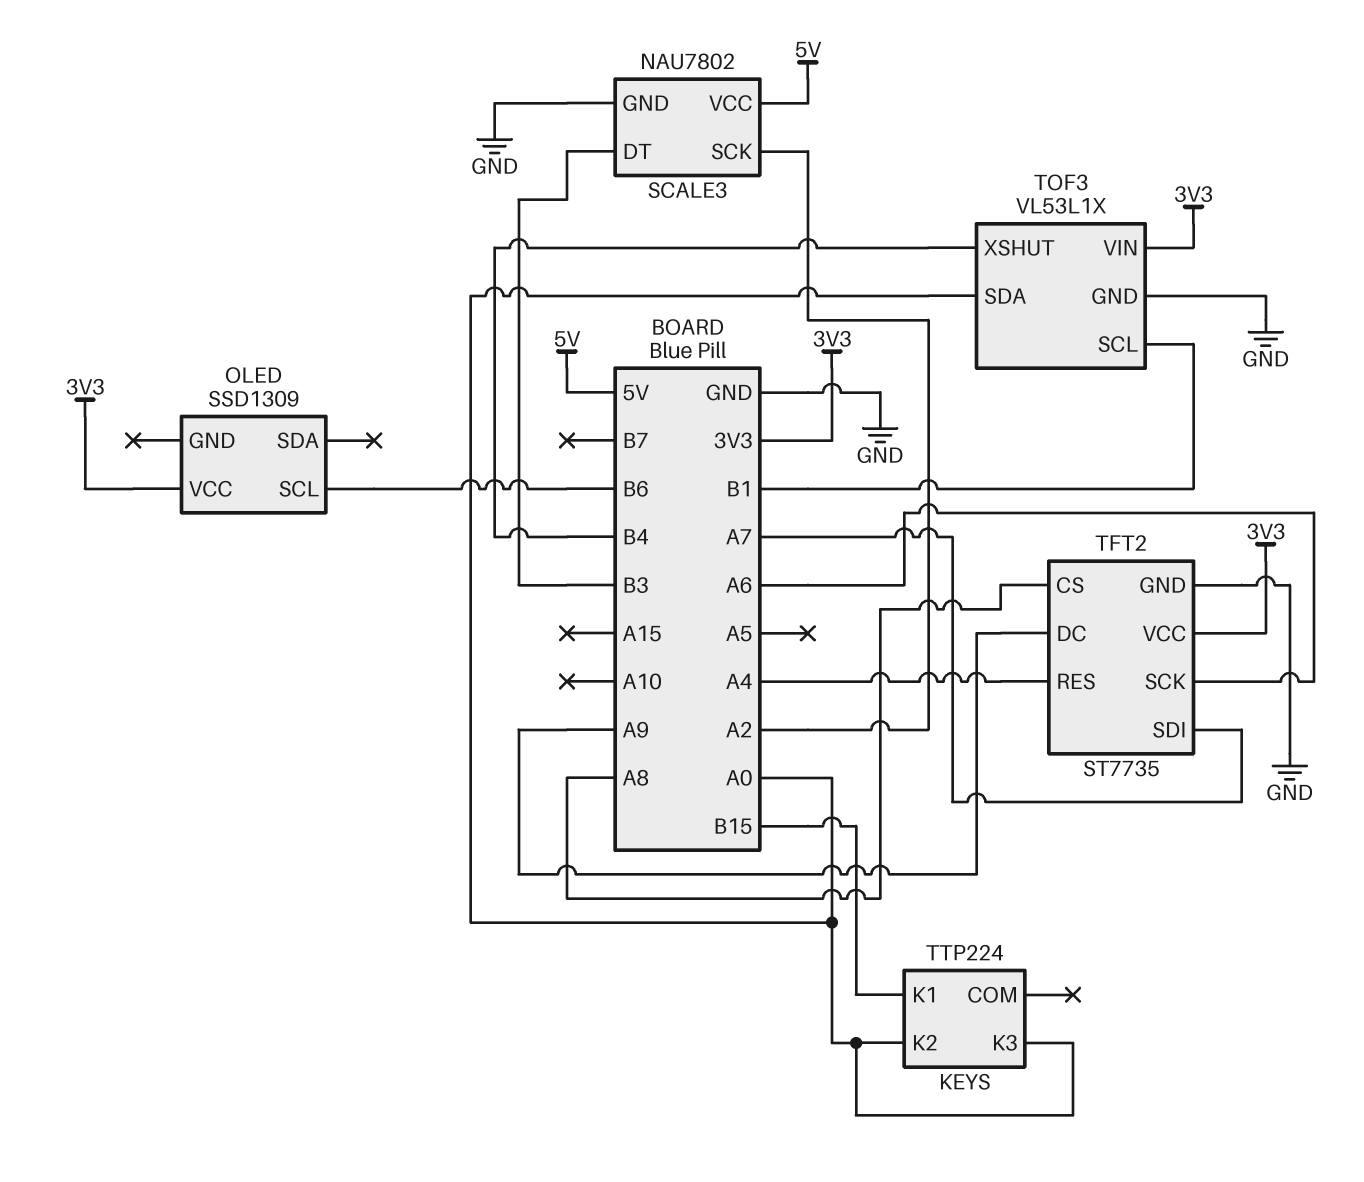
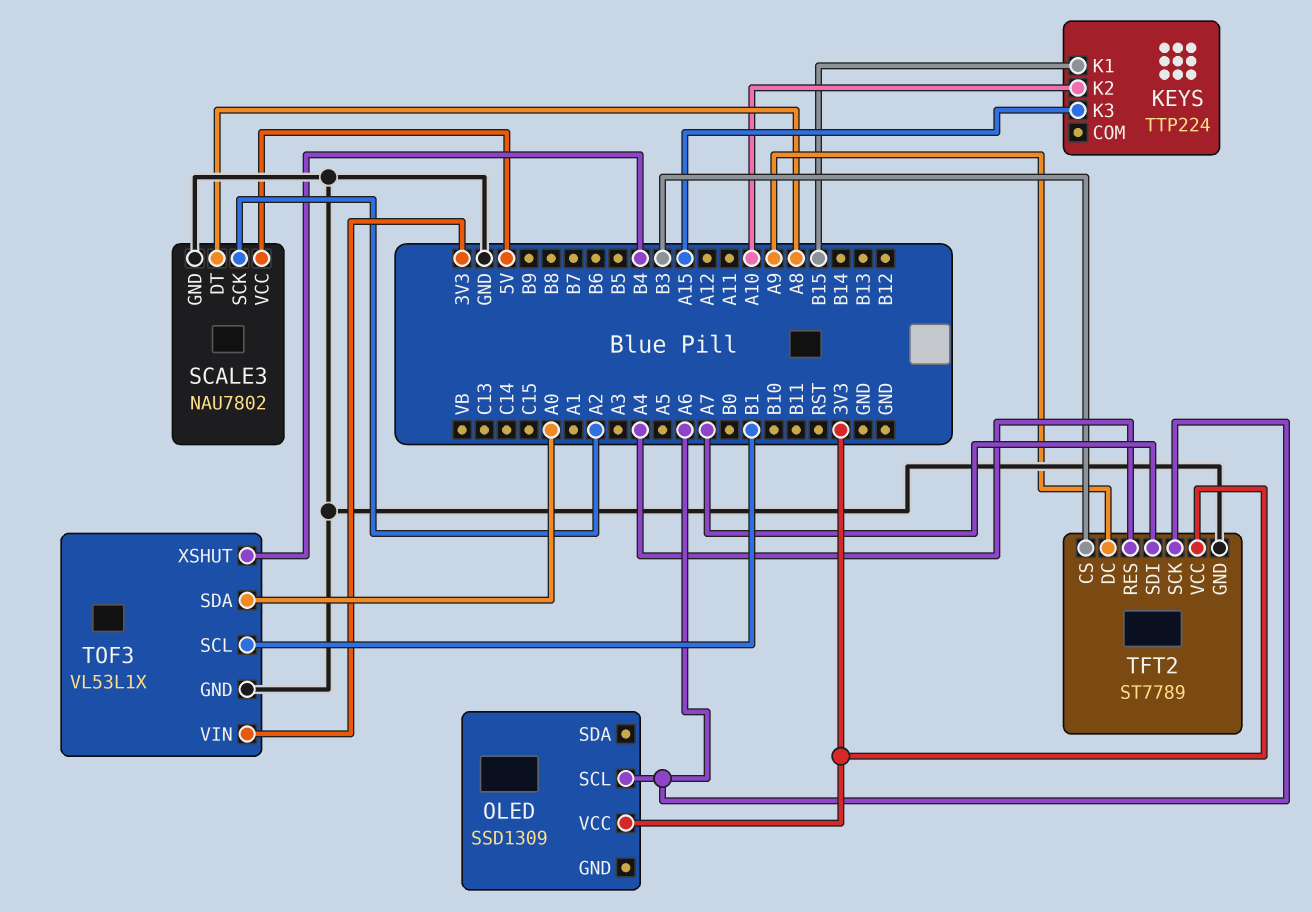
KEYS pin K2: A0 -> A10
KEYS pin K3: A0 -> A15
OLED pin SCL: B6 -> A6
SCALE3 pin DT: B3 -> A8
TFT2: ST7735 -> ST7789
TFT2 pin CS: A8 -> B3

